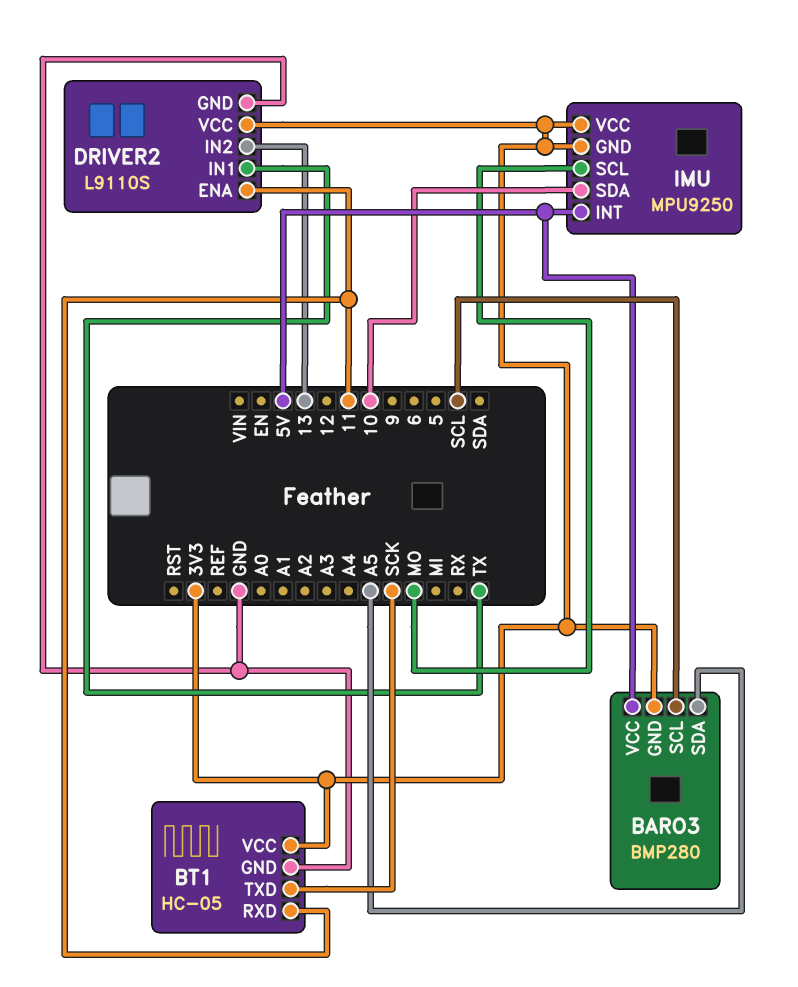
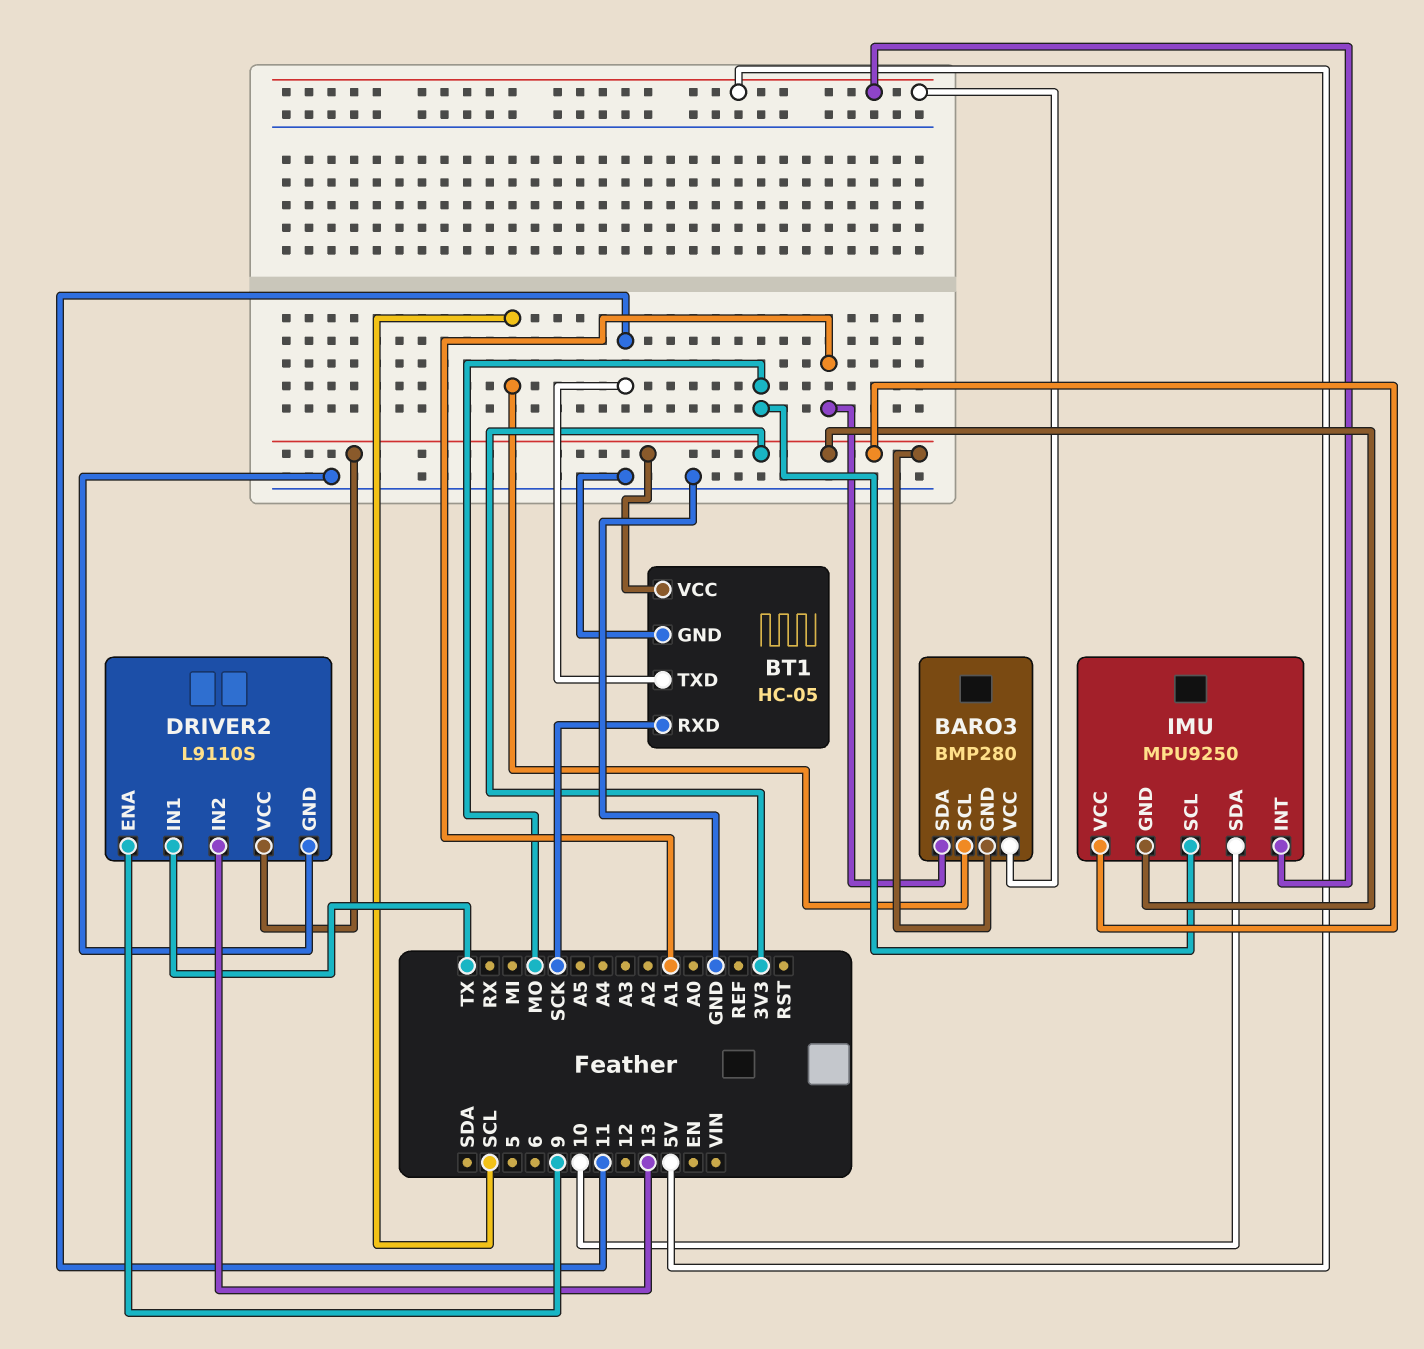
BARO3 pin SDA: A5 -> A1
BT1 pin RXD: 11 -> SCK
BT1 pin TXD: SCK -> 11
DRIVER2 pin ENA: 11 -> 9

